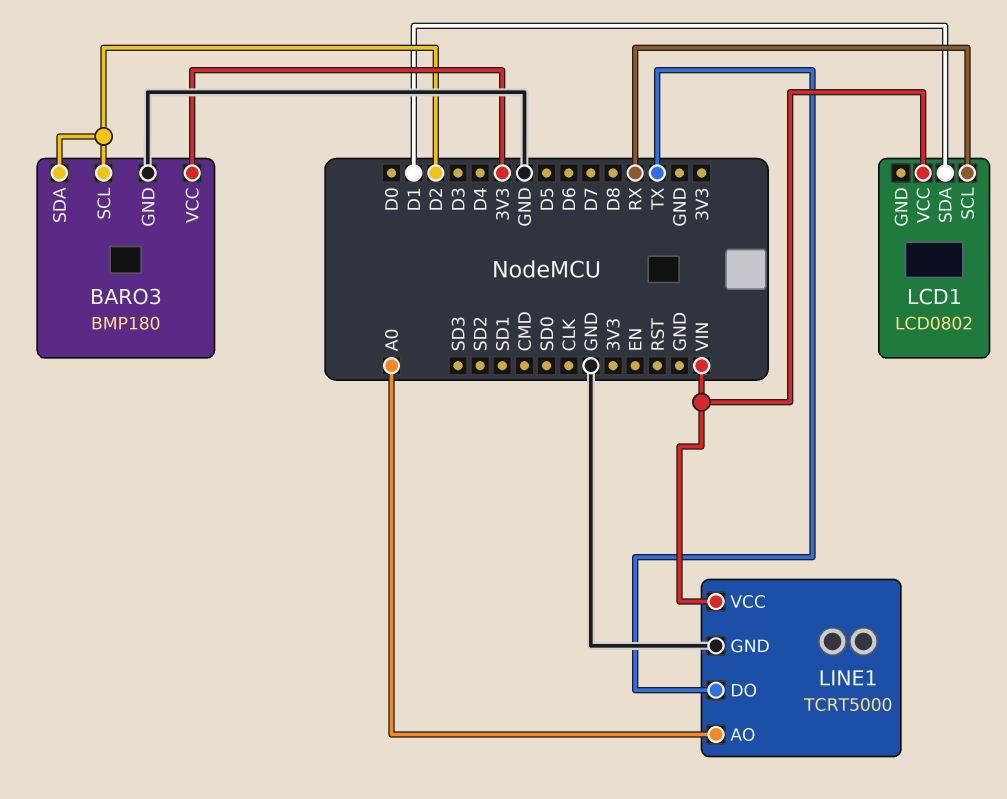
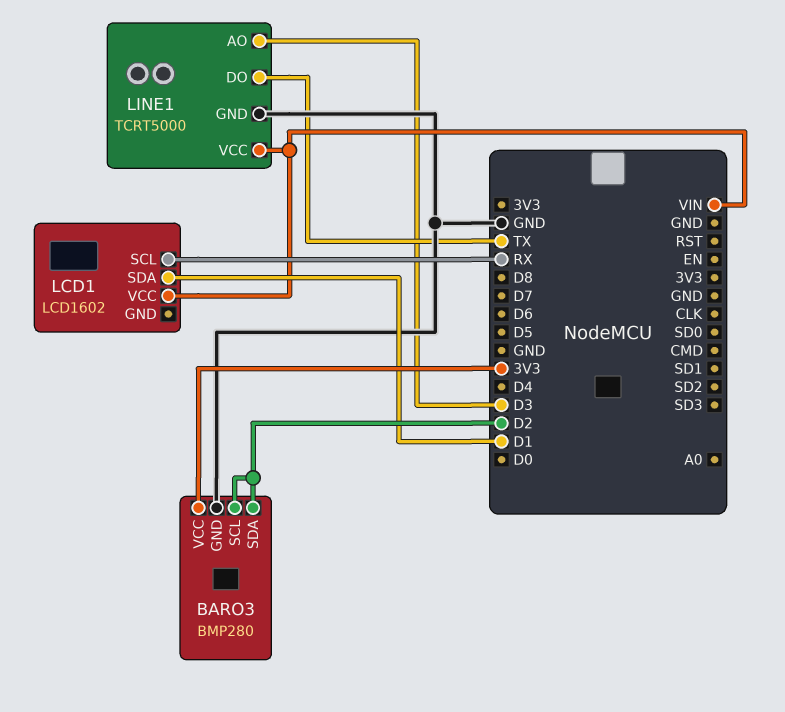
BARO3: BMP180 -> BMP280
LCD1: LCD0802 -> LCD1602
LINE1 pin AO: A0 -> D3

